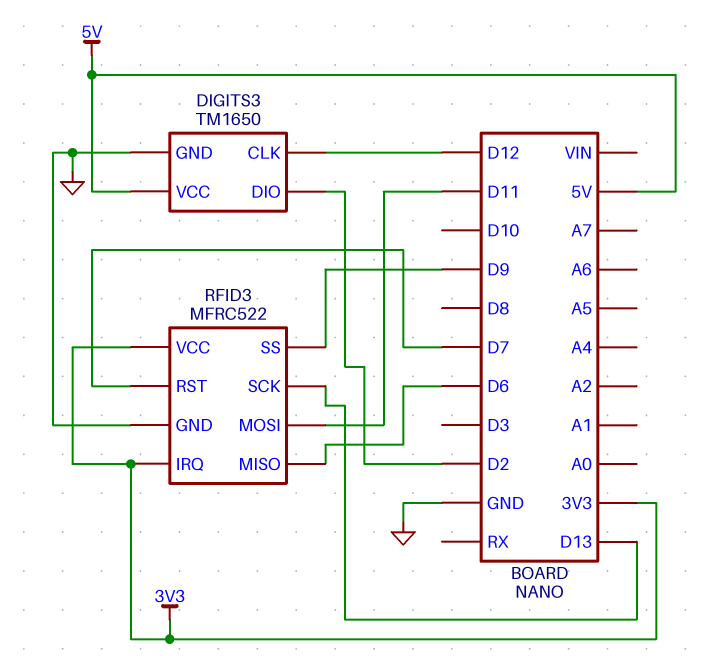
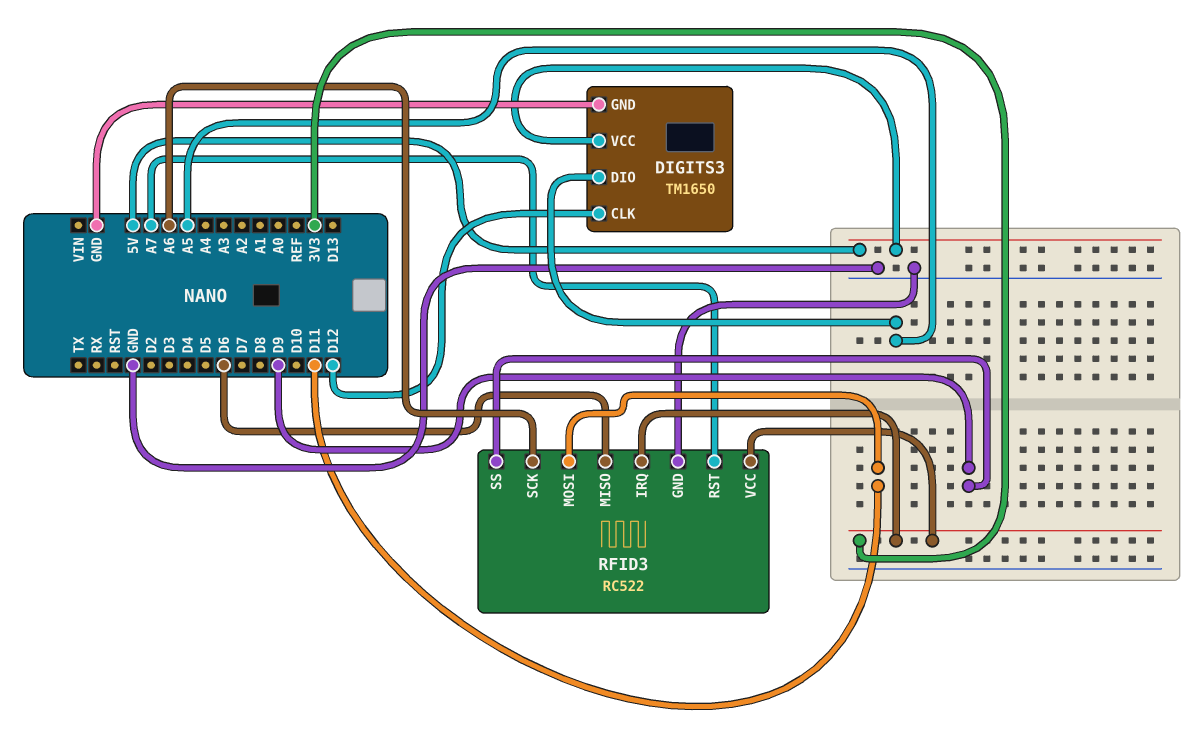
DIGITS3 pin DIO: D2 -> A5
RFID3: MFRC522 -> RC522
RFID3 pin RST: D7 -> A7
RFID3 pin SCK: D13 -> A6

